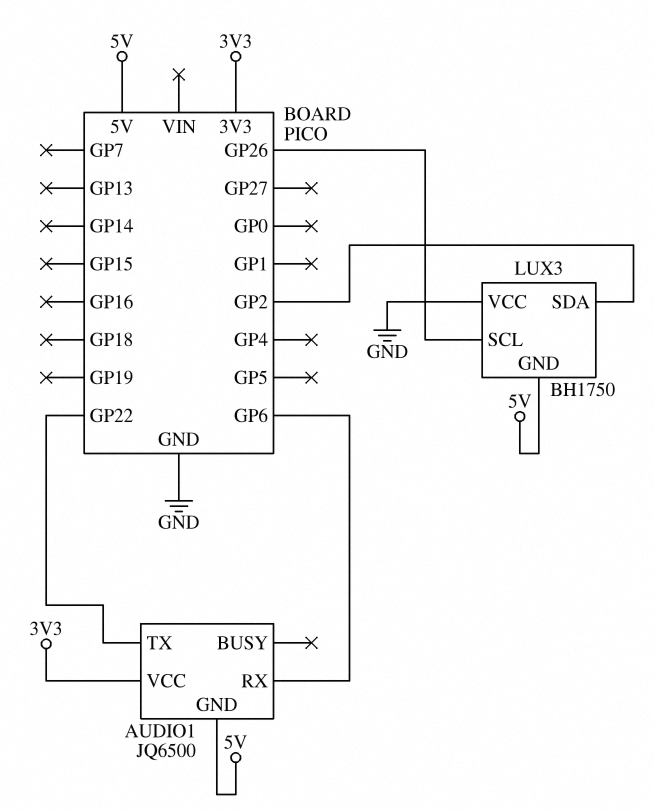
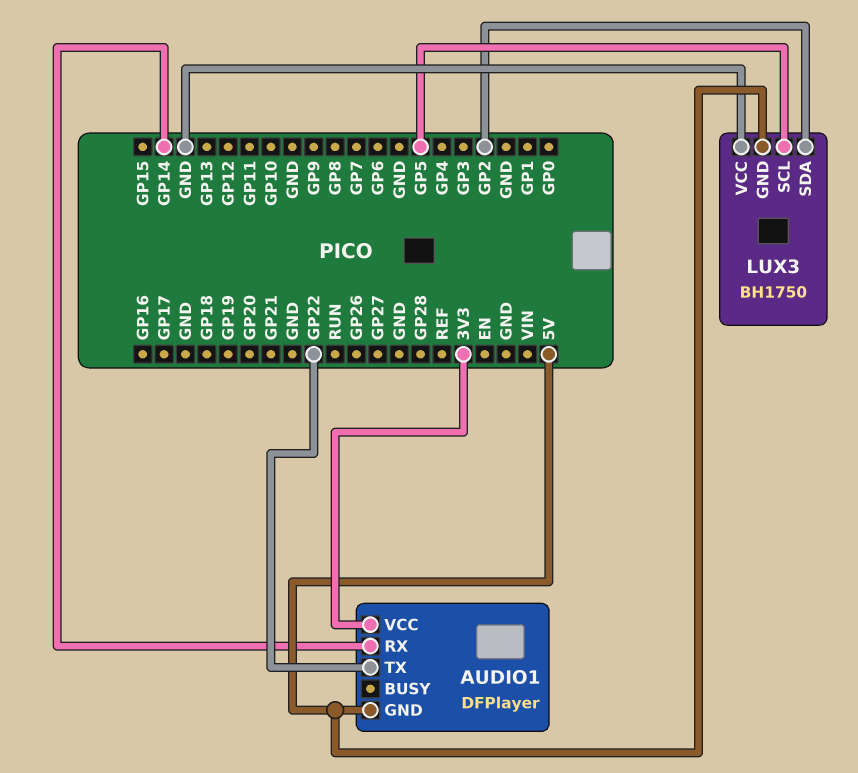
AUDIO1: JQ6500 -> DFPlayer
AUDIO1 pin RX: GP6 -> GP14
LUX3 pin SCL: GP26 -> GP5

